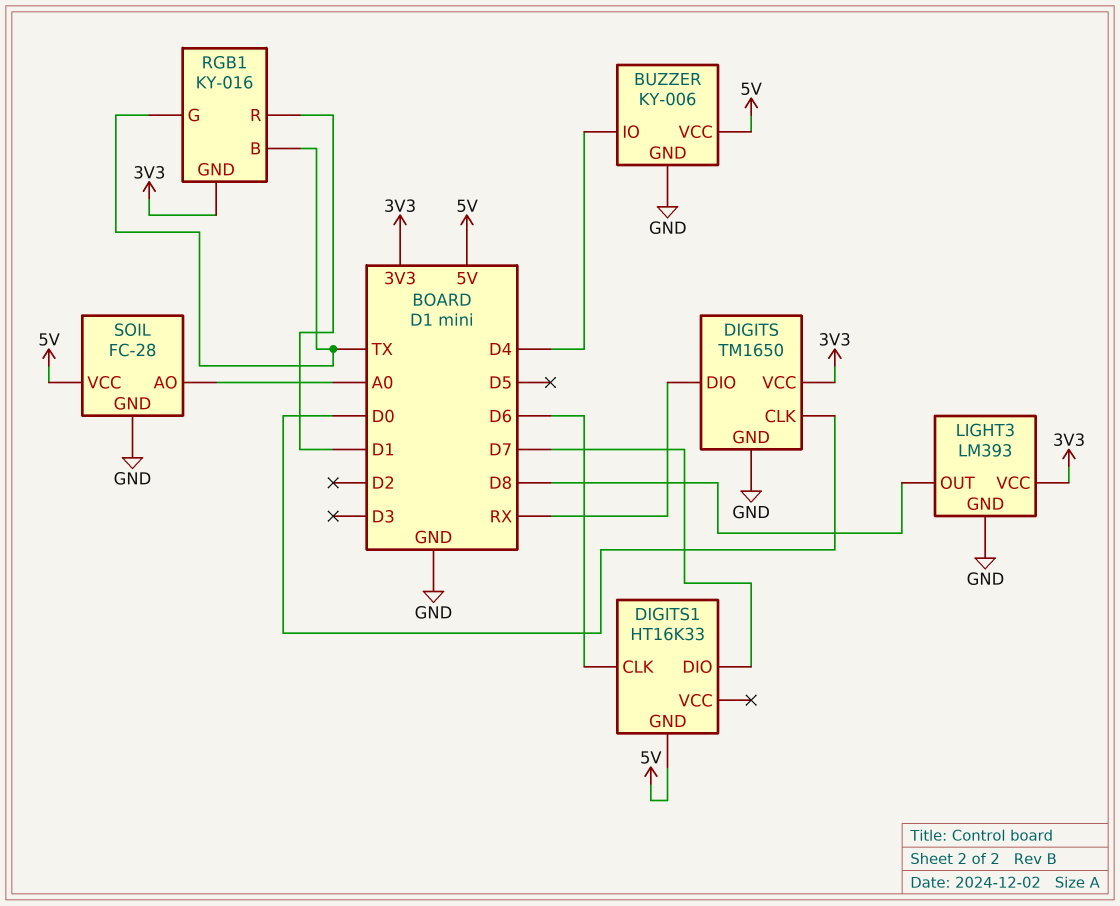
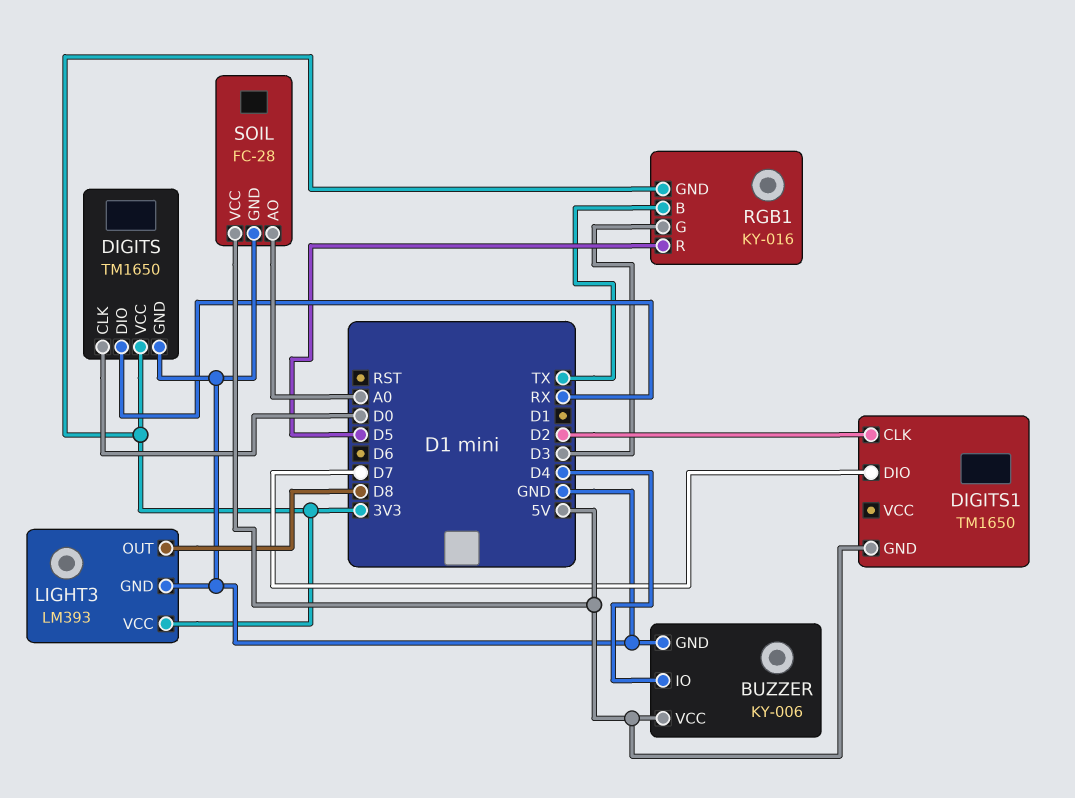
DIGITS1: HT16K33 -> TM1650
DIGITS1 pin CLK: D6 -> D2
RGB1 pin G: TX -> D3
RGB1 pin R: D1 -> D5

